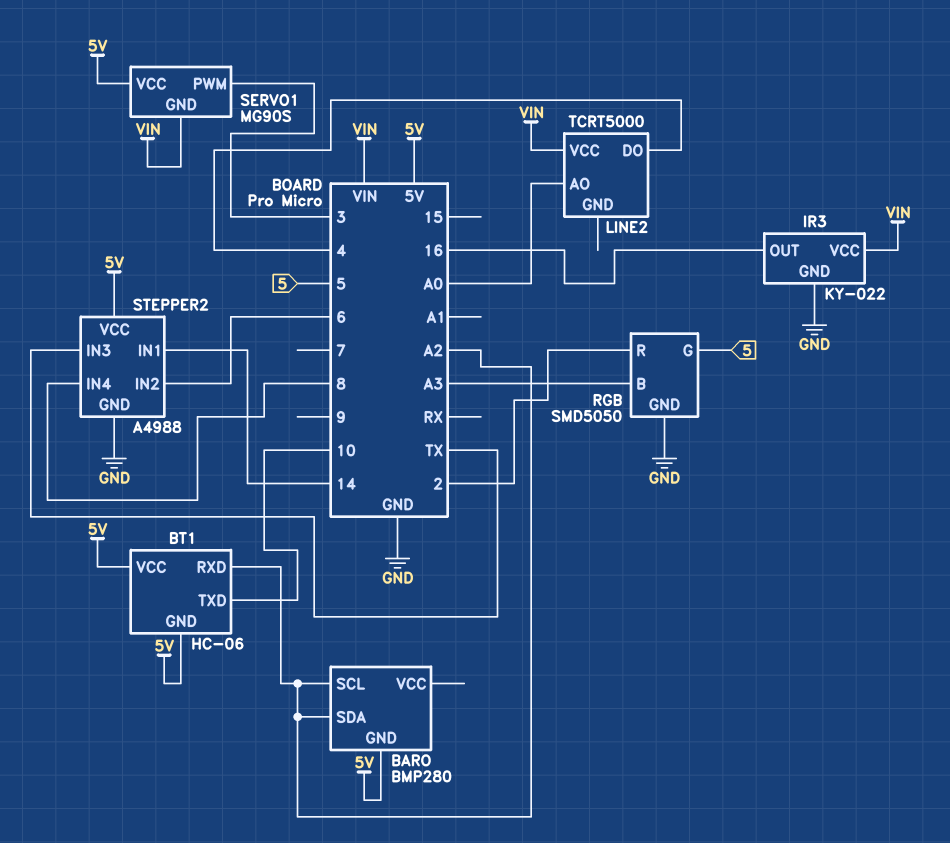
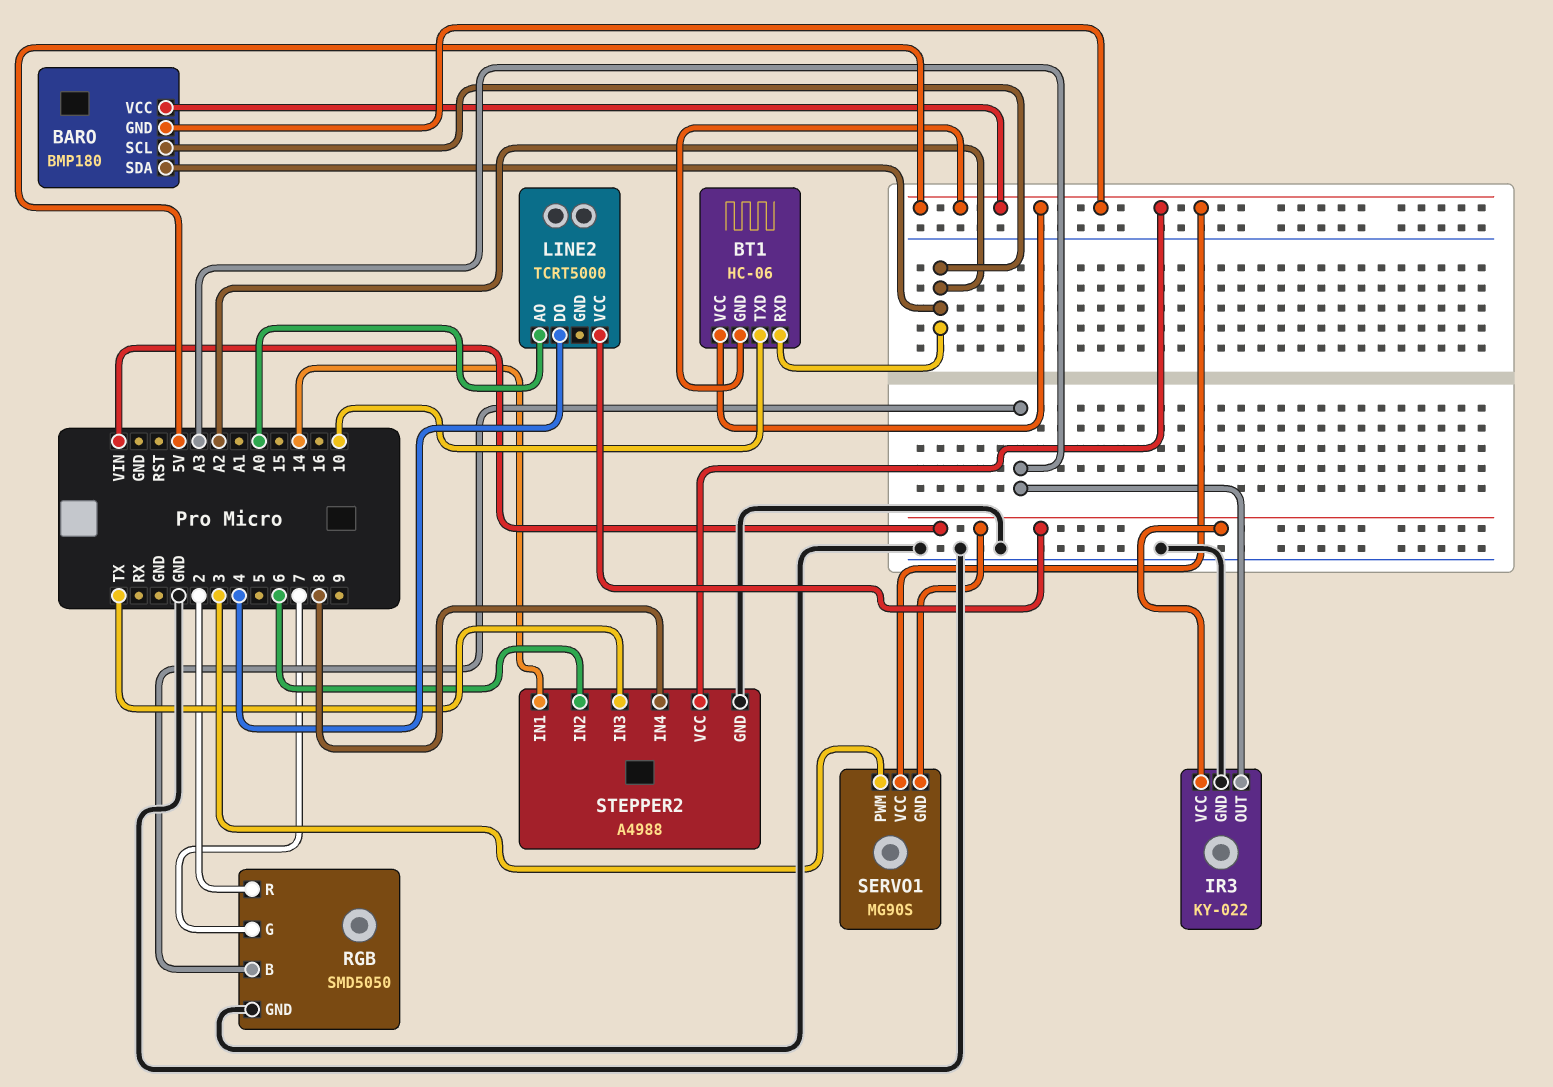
BARO: BMP280 -> BMP180
BARO pin VCC: none -> 5V
IR3 pin OUT: 16 -> A3
RGB pin G: 5 -> 7

